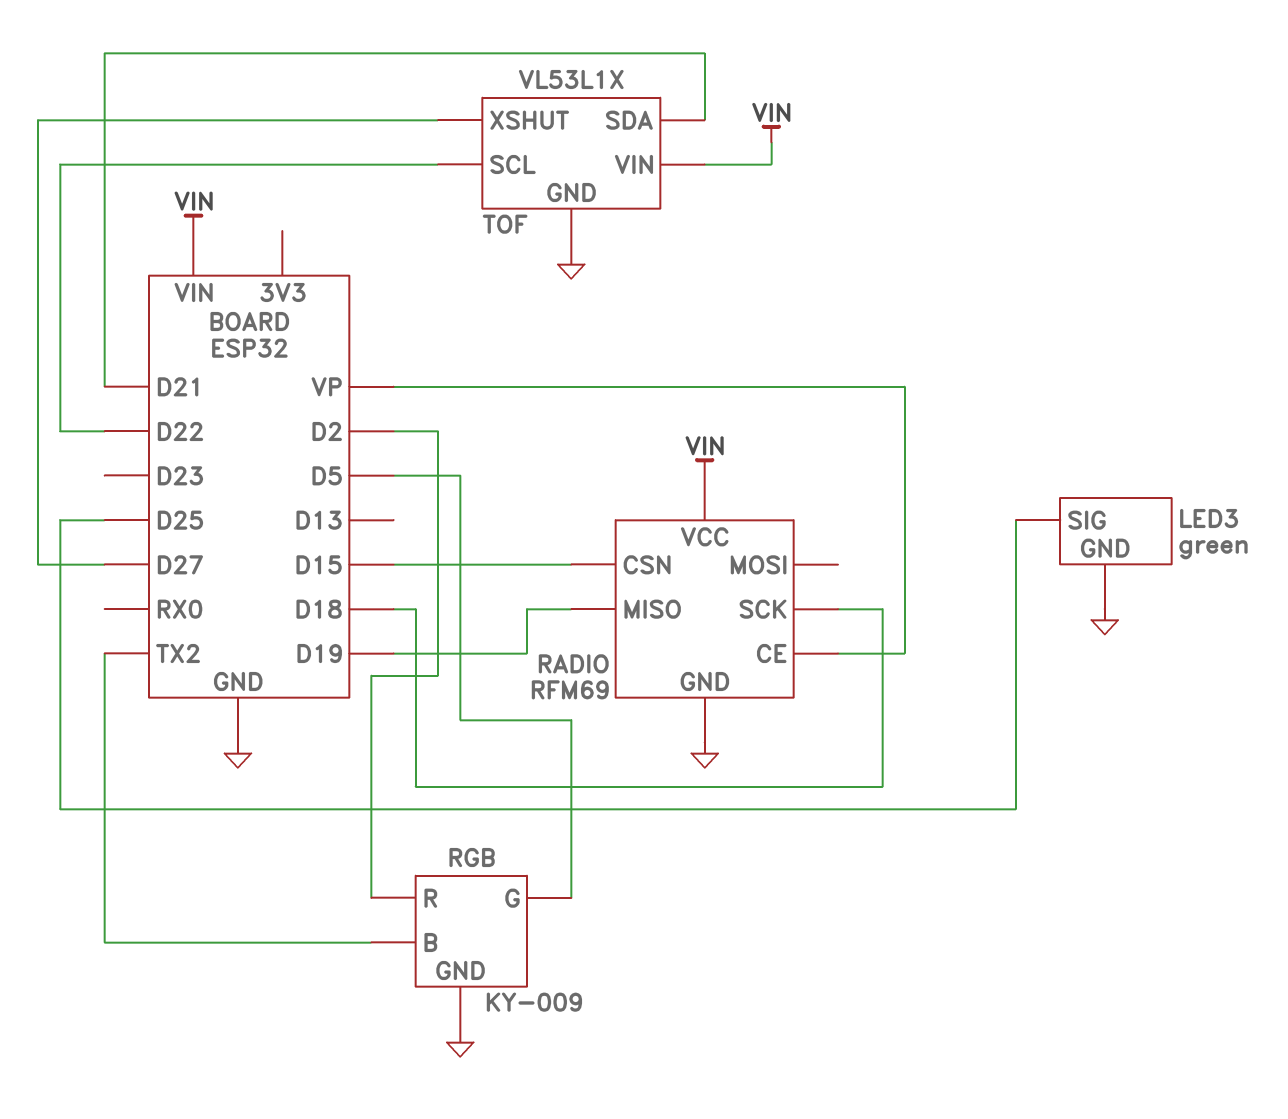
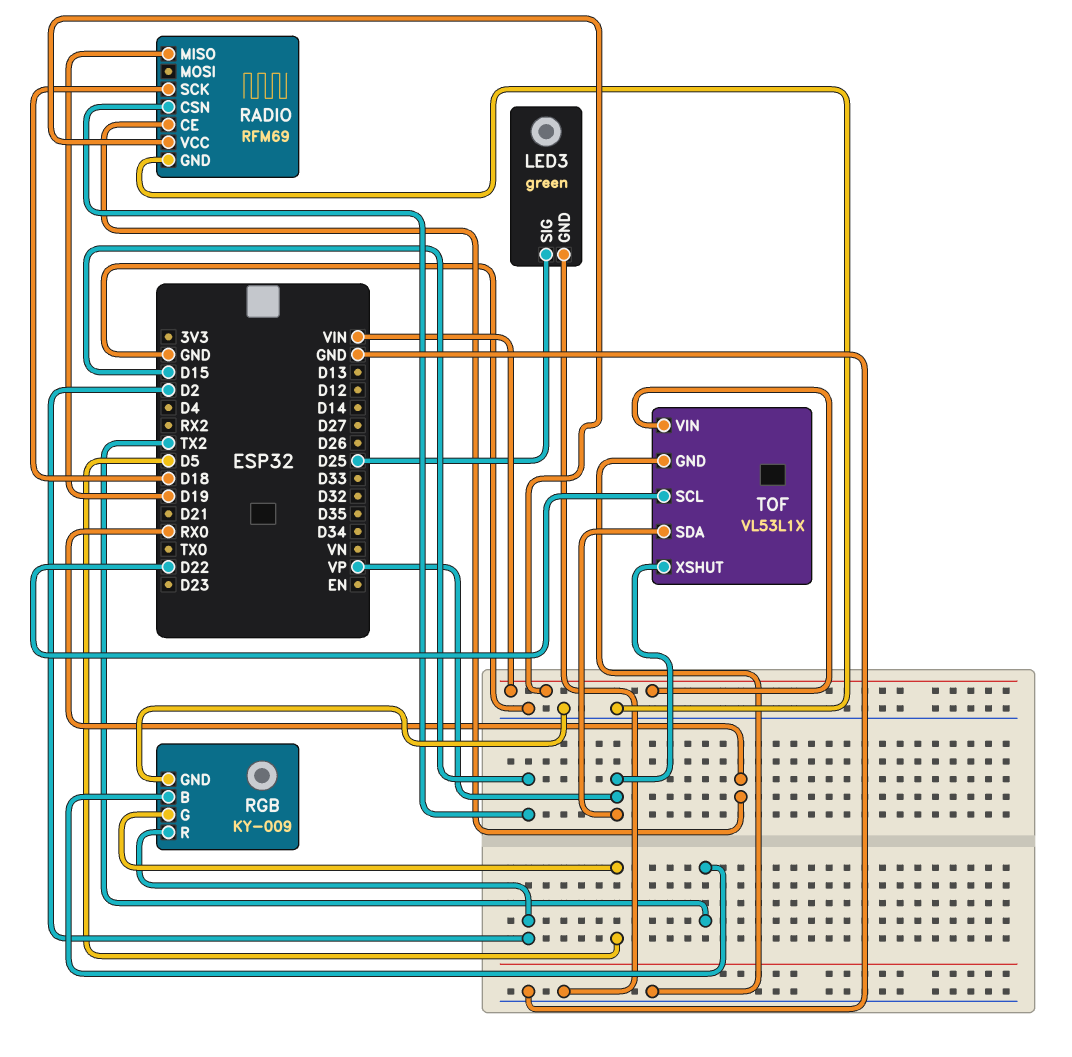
RADIO pin CE: VP -> RX0
TOF pin SDA: D21 -> VP
TOF pin XSHUT: D27 -> VP

